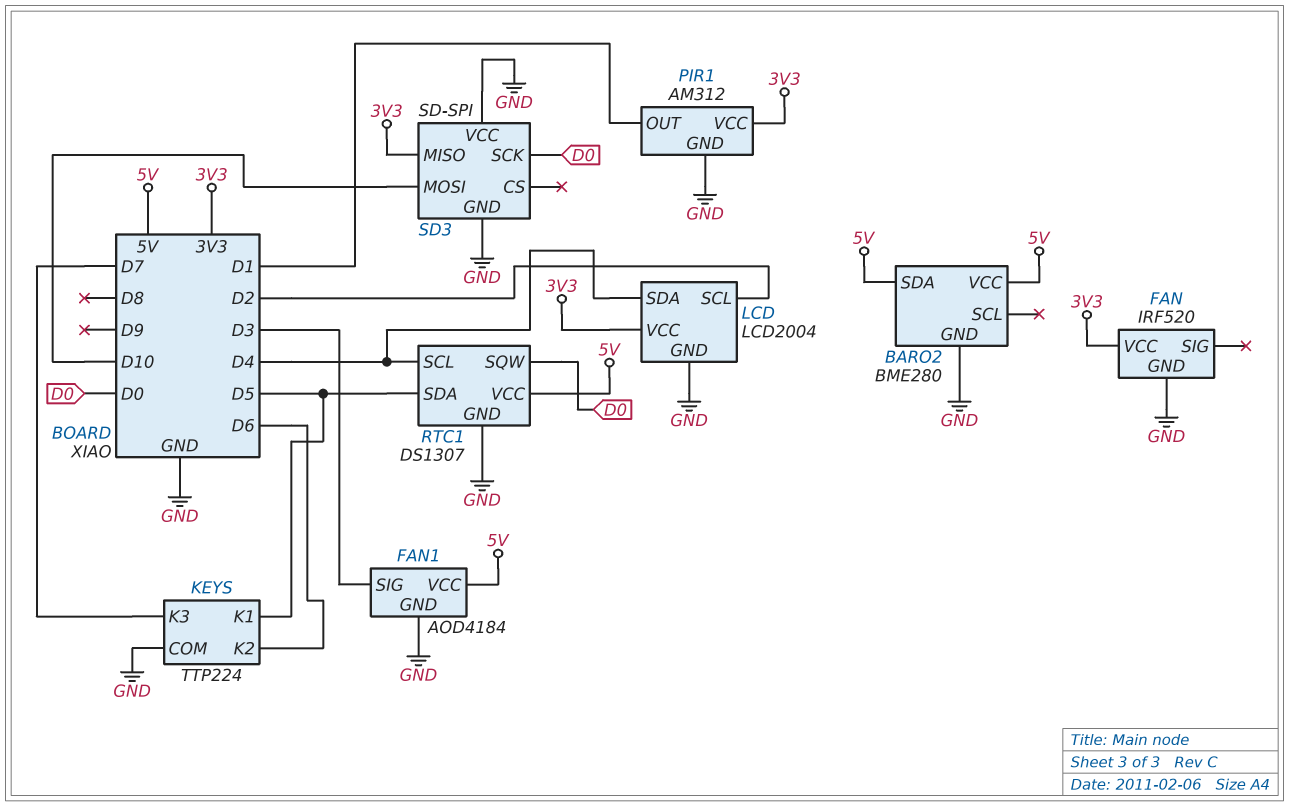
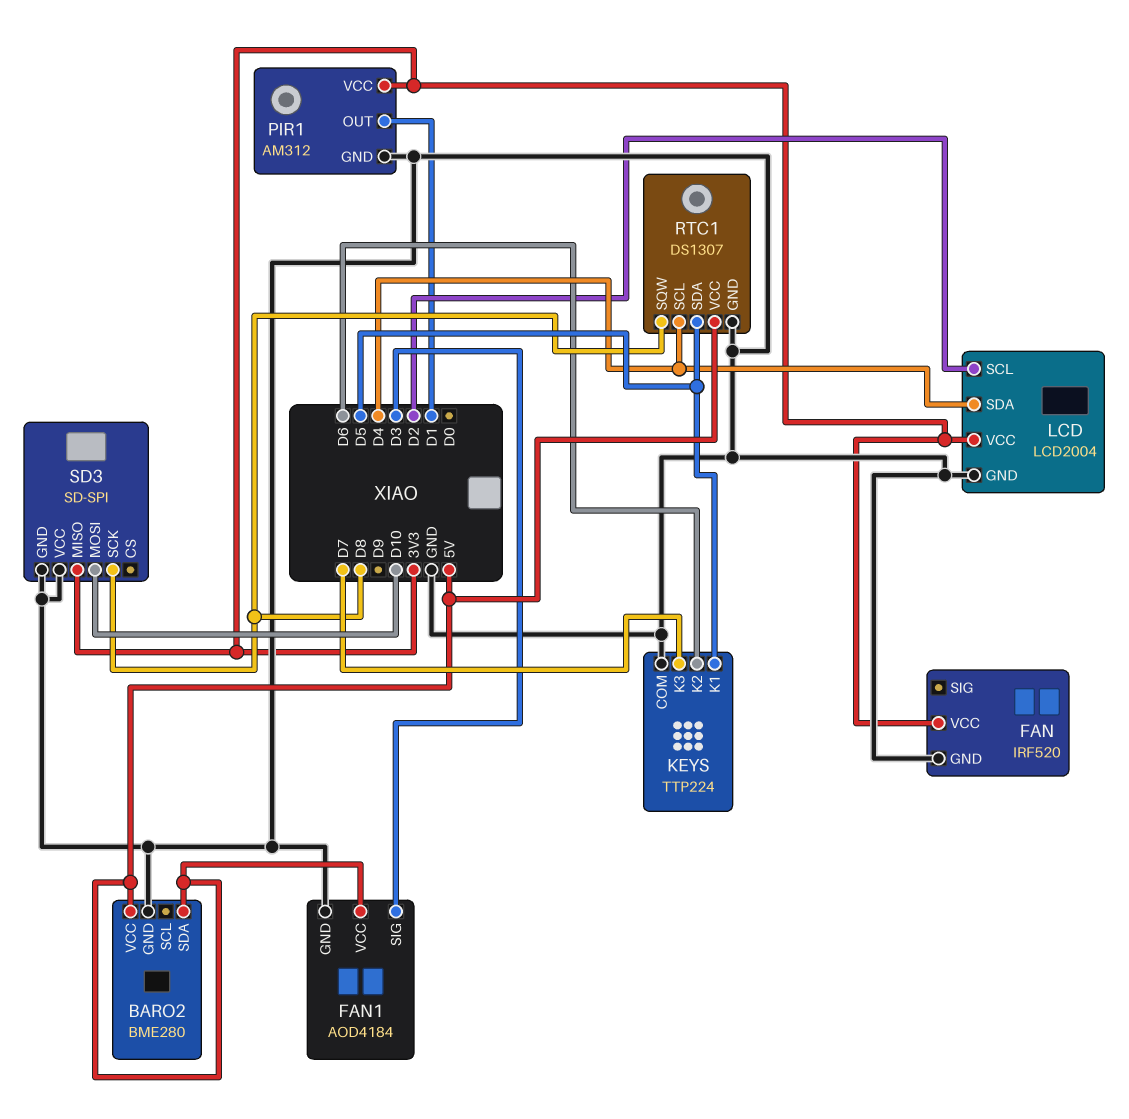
RTC1 pin SQW: D0 -> D8
SD3 pin SCK: D0 -> D8

